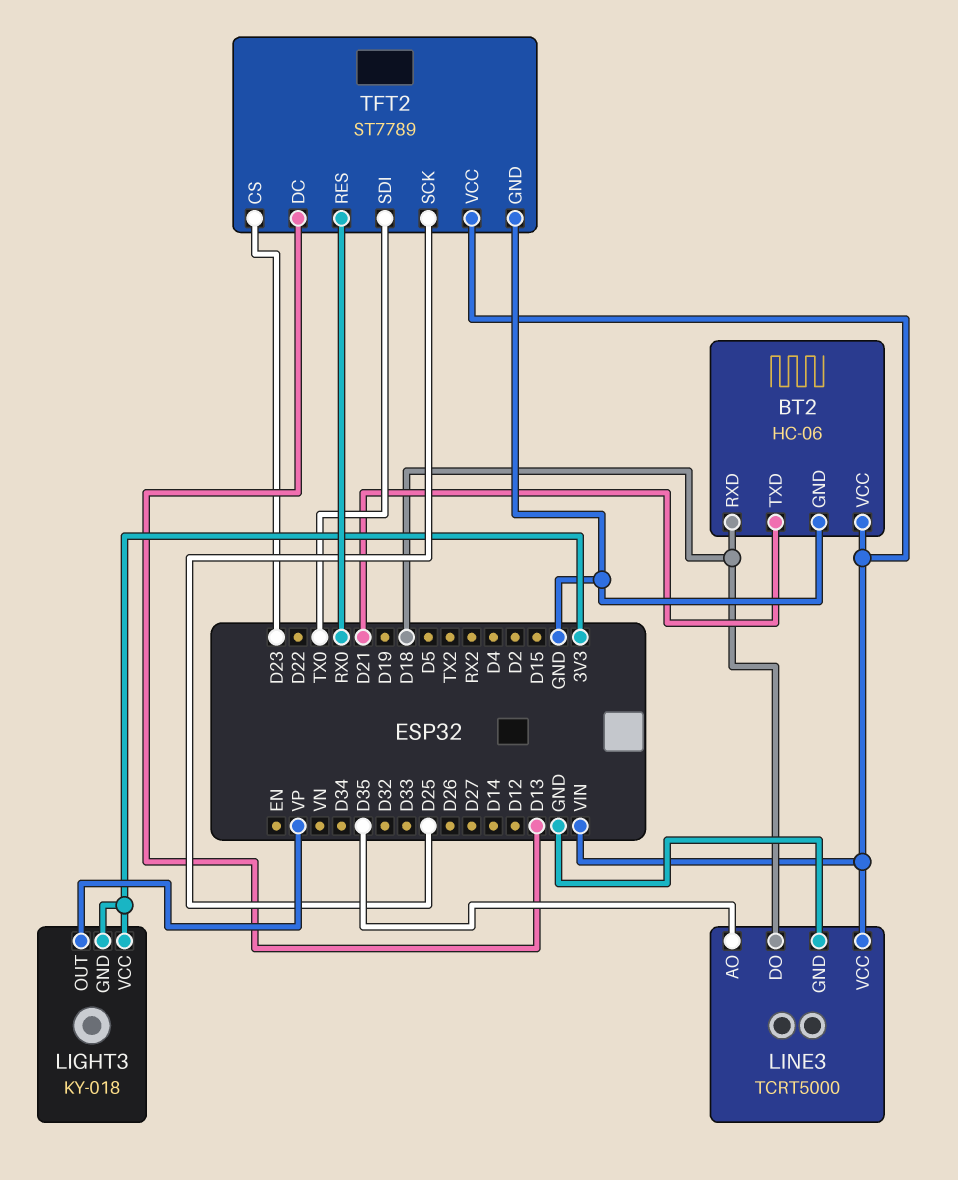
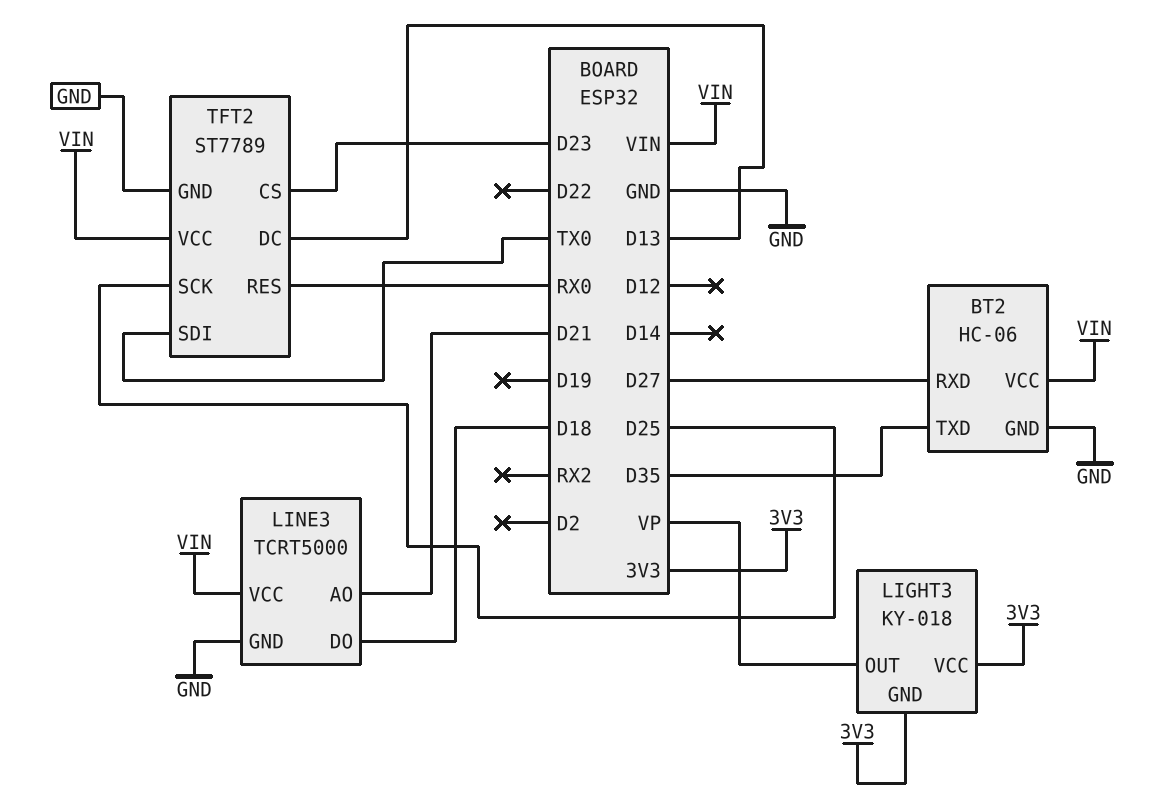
BT2 pin RXD: D18 -> D27
BT2 pin TXD: D21 -> D35
LINE3 pin AO: D35 -> D21

